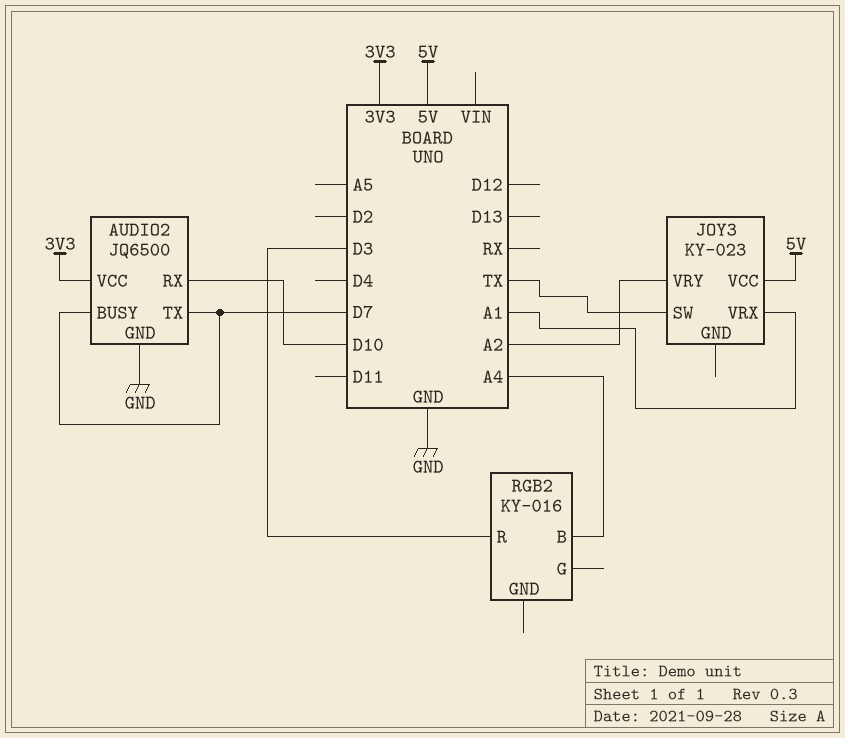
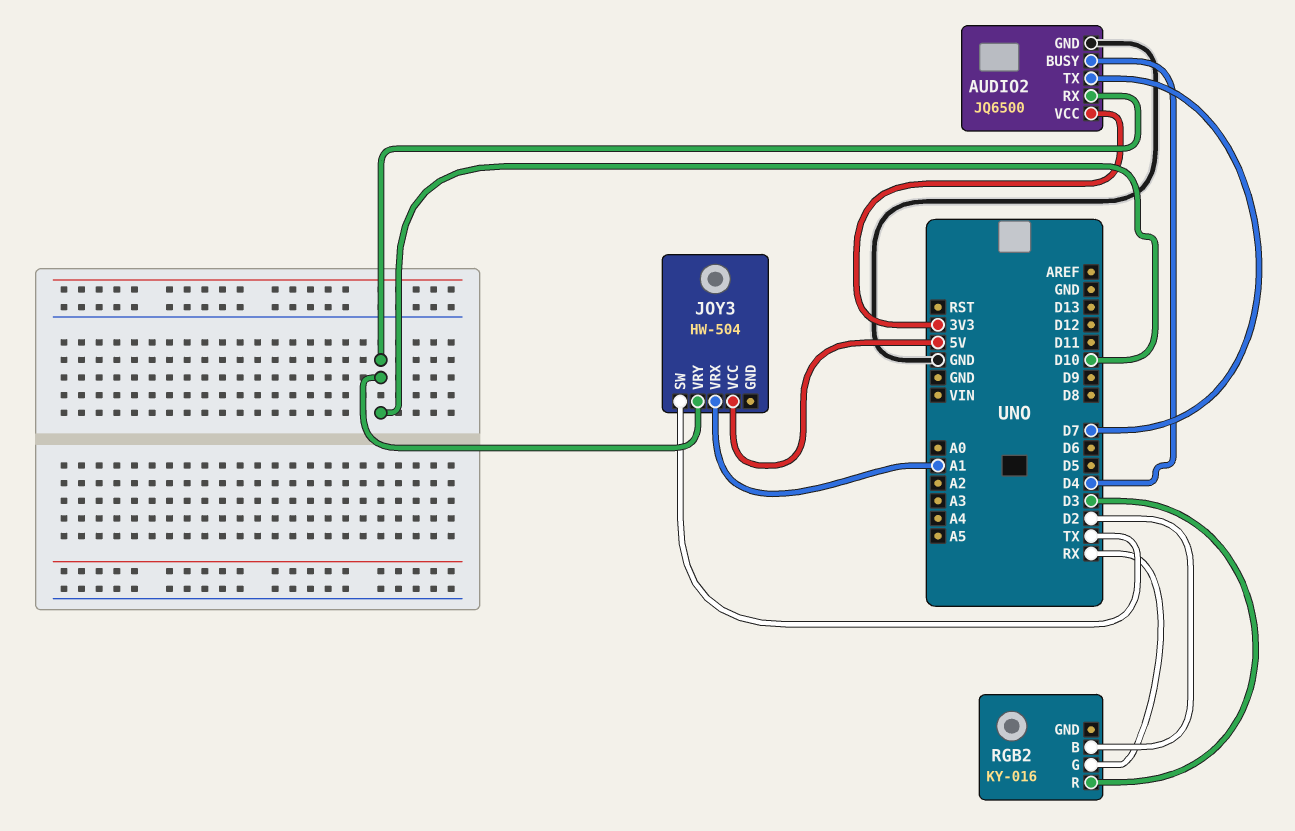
AUDIO2 pin BUSY: D7 -> D4
JOY3: KY-023 -> HW-504
JOY3 pin VRY: A2 -> D10
RGB2 pin B: A4 -> D2
RGB2 pin G: none -> RX

